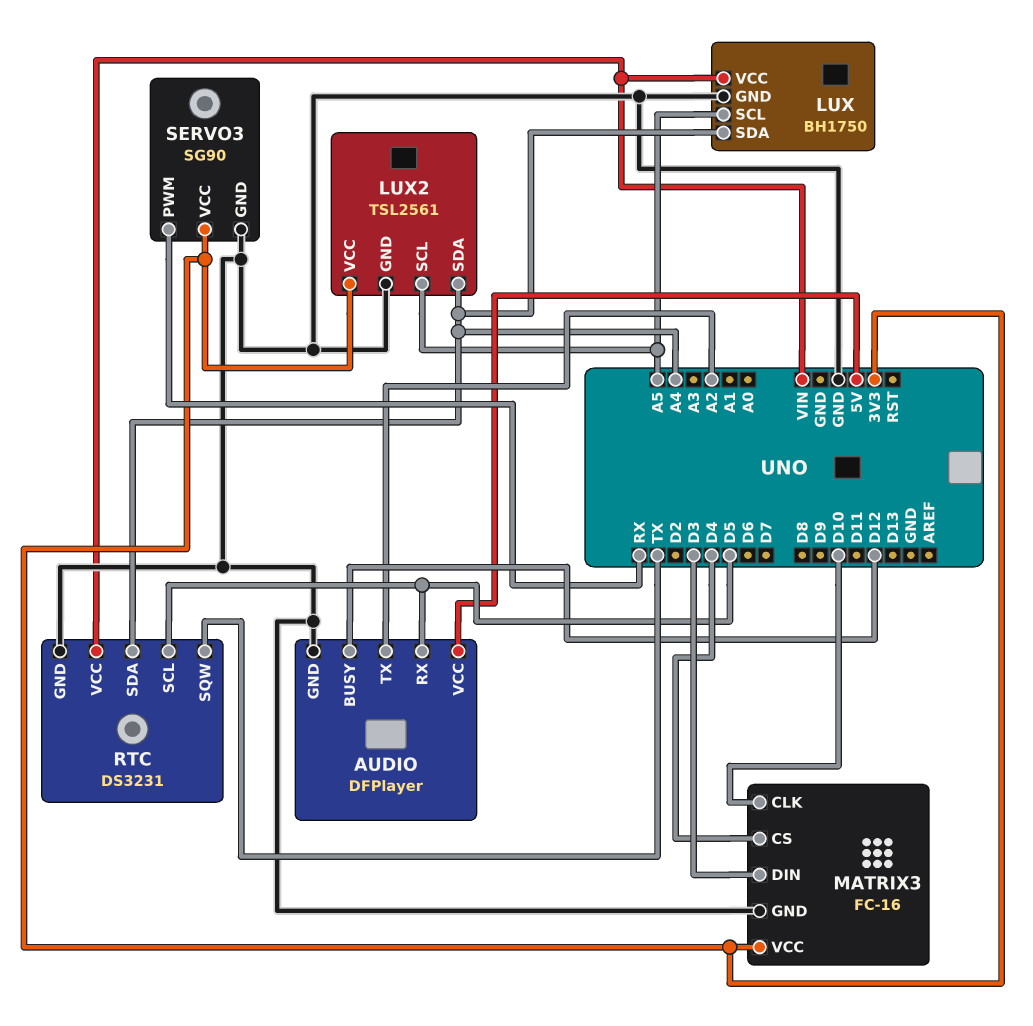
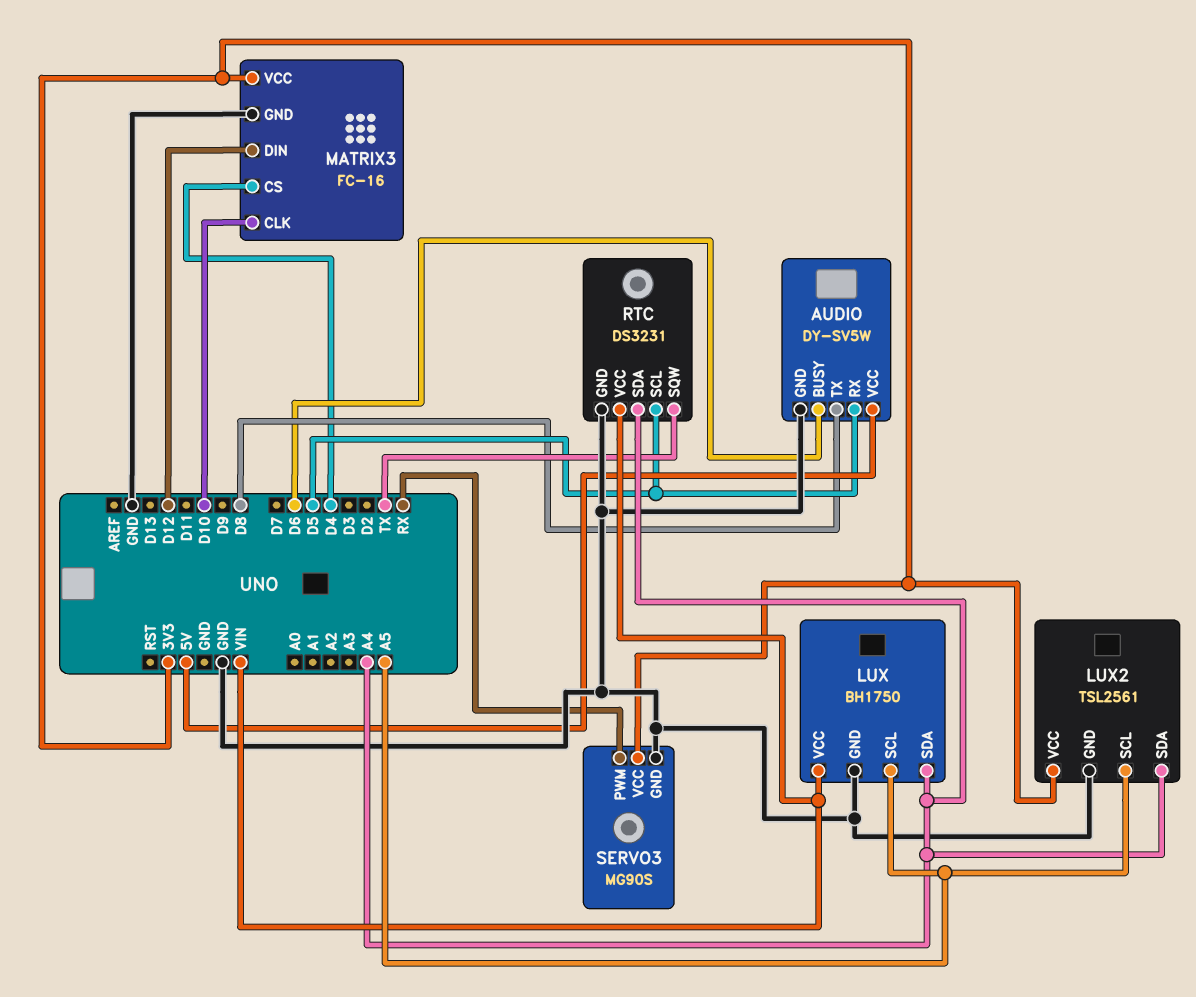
AUDIO: DFPlayer -> DY-SV5W
AUDIO pin BUSY: D12 -> D6
AUDIO pin TX: A2 -> D8
MATRIX3 pin DIN: D3 -> D12
SERVO3: SG90 -> MG90S

